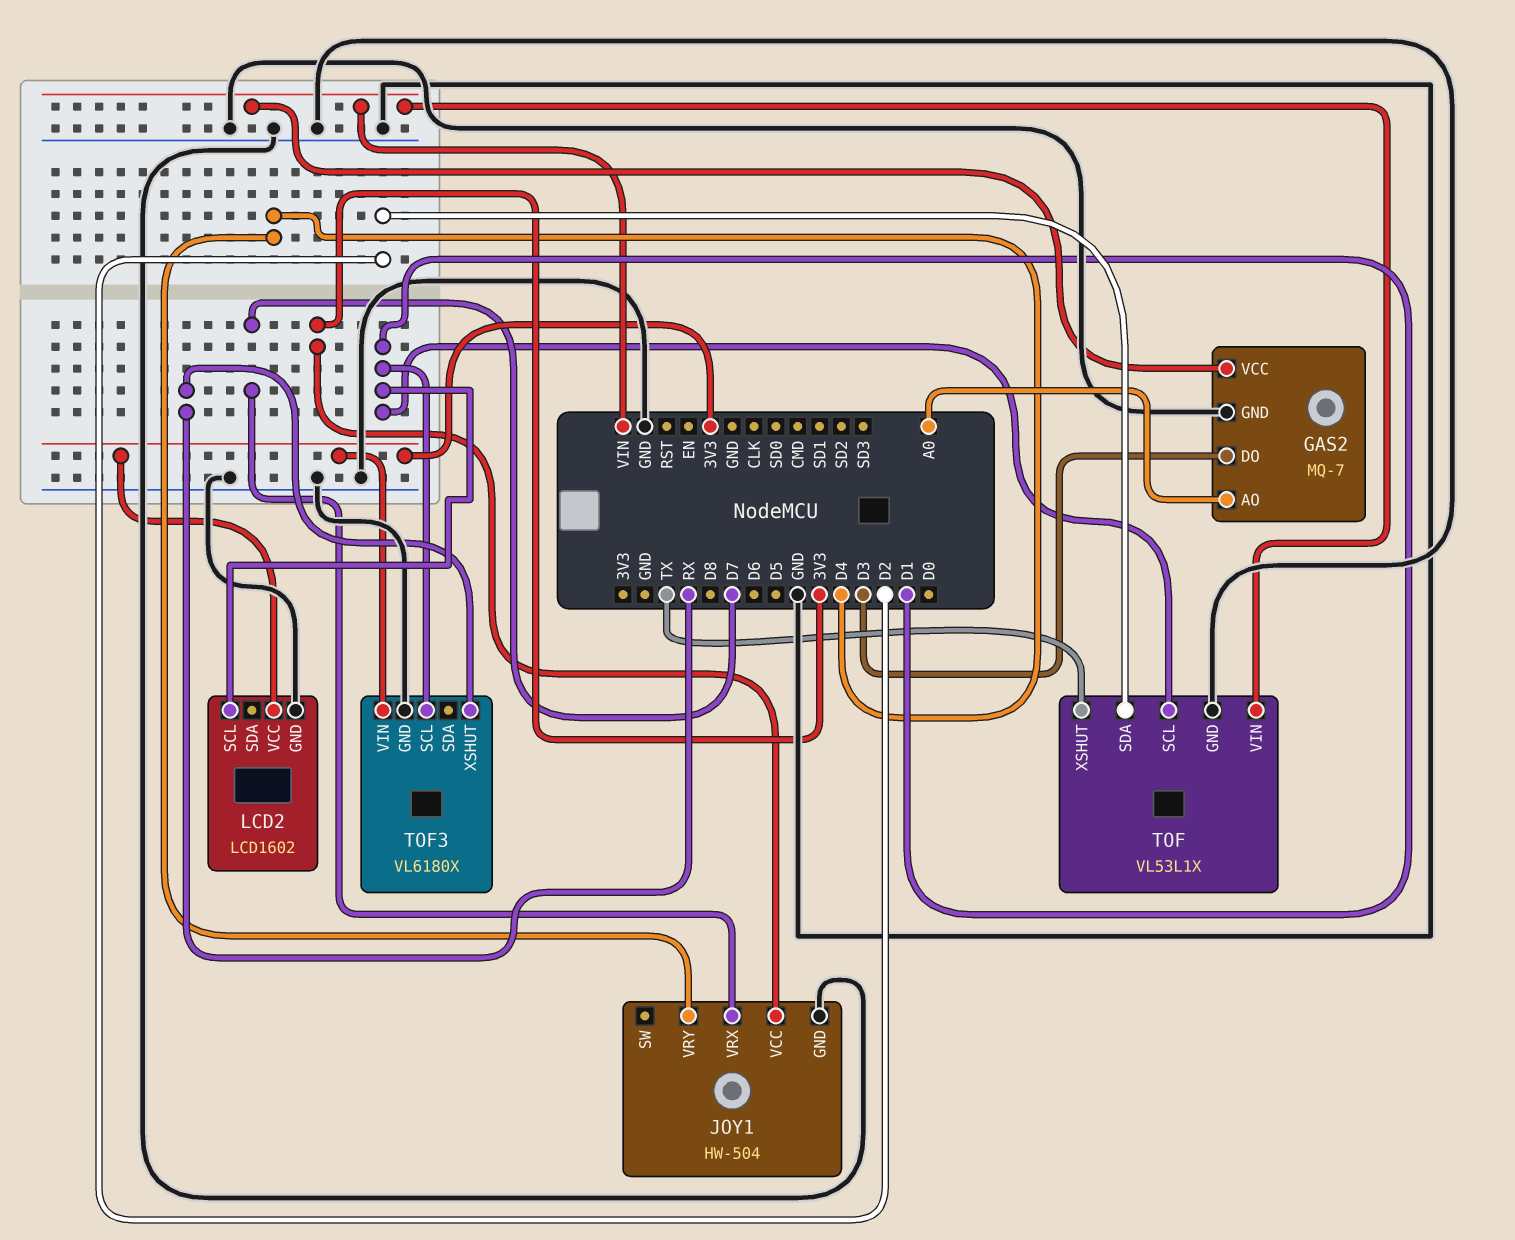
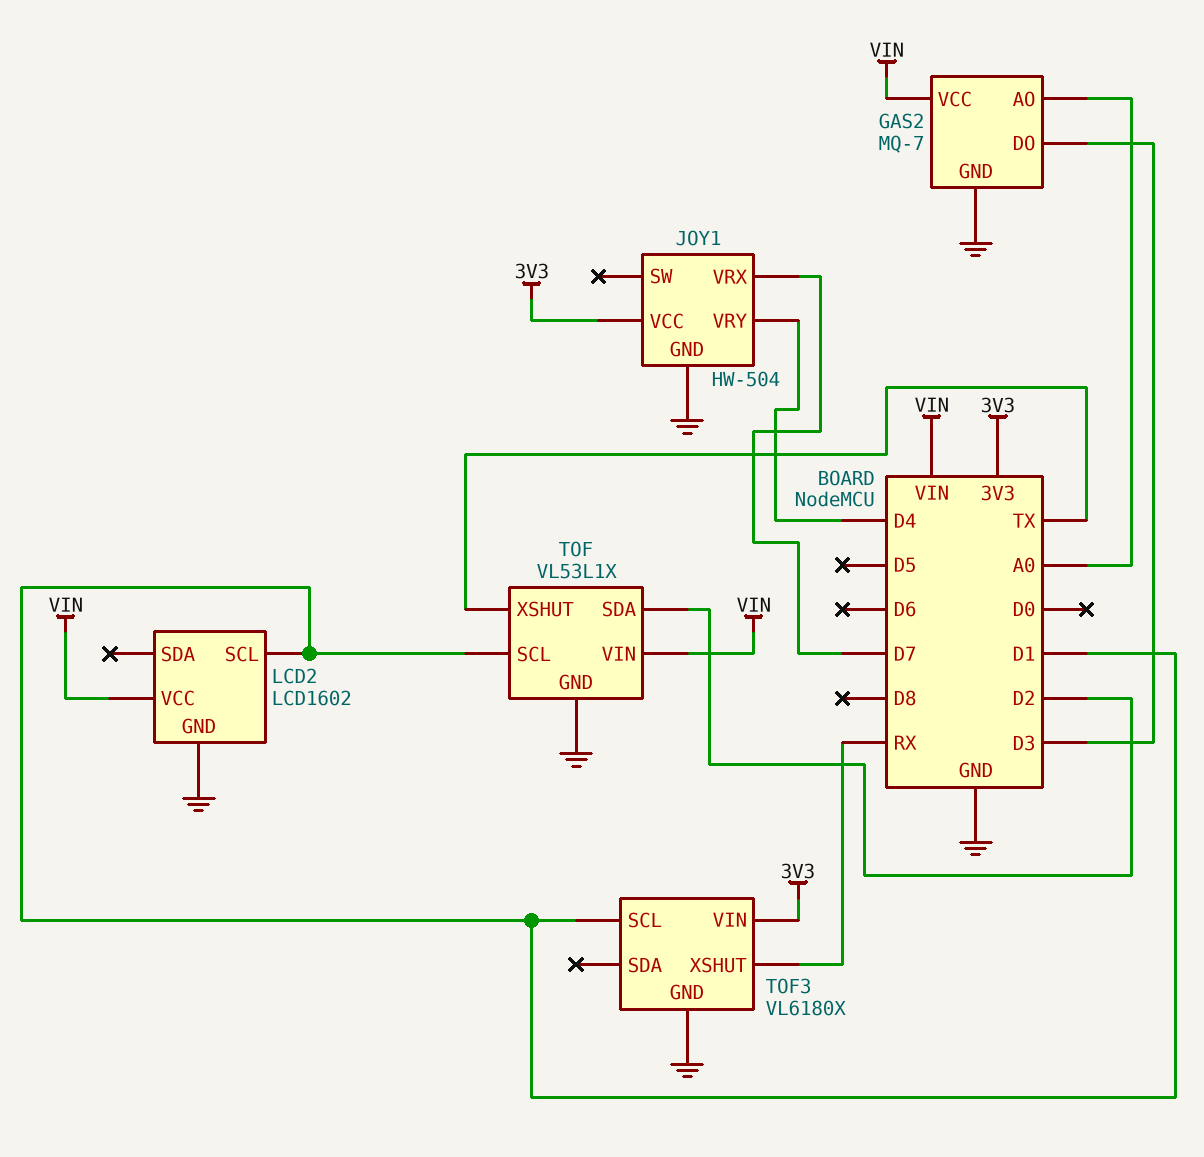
LCD2 pin VCC: 3V3 -> VIN

